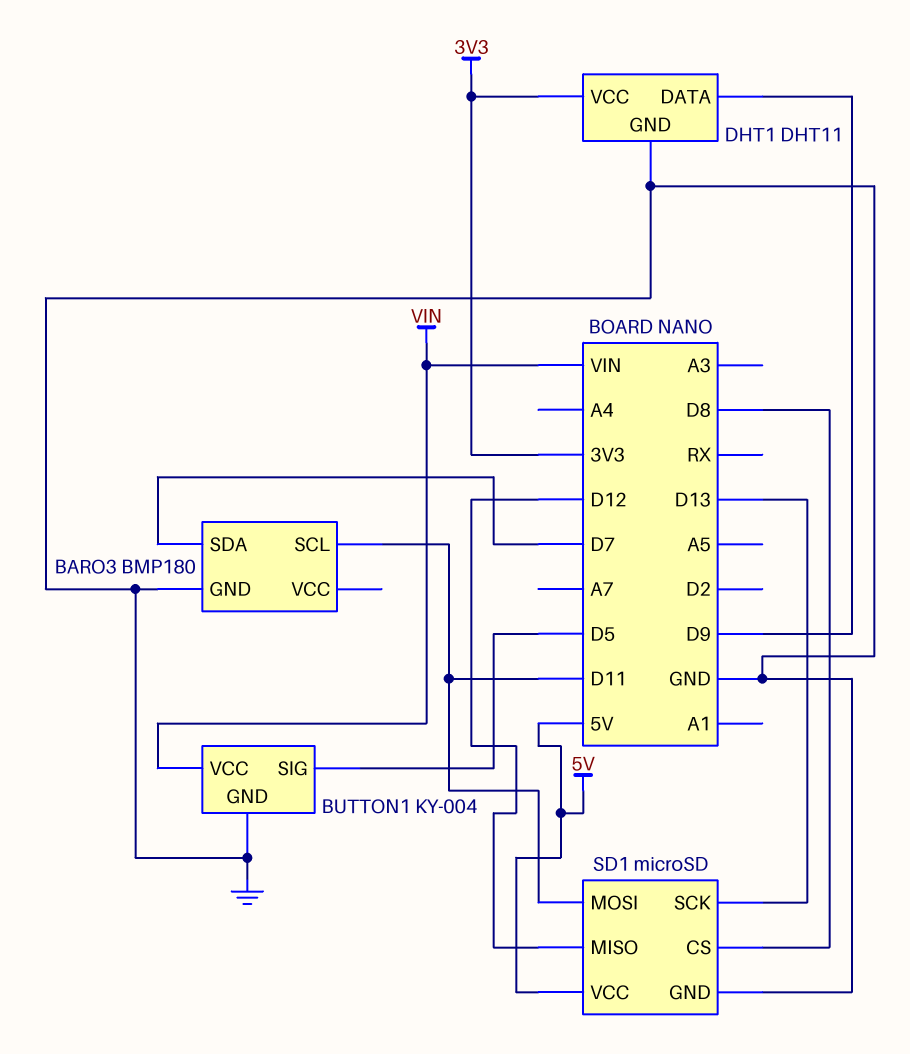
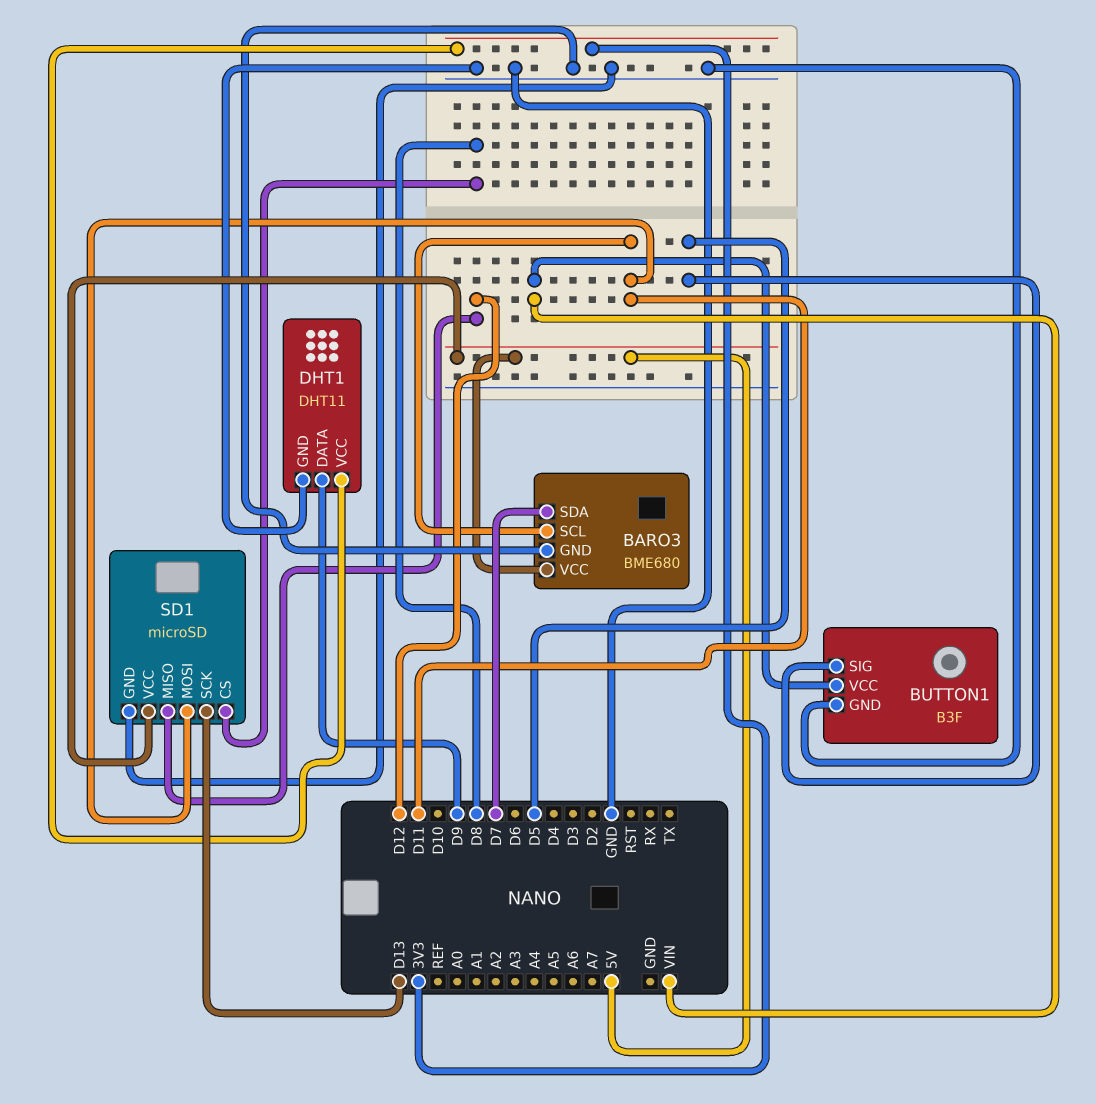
BARO3: BMP180 -> BME680
BARO3 pin VCC: none -> 5V
BUTTON1: KY-004 -> B3F

